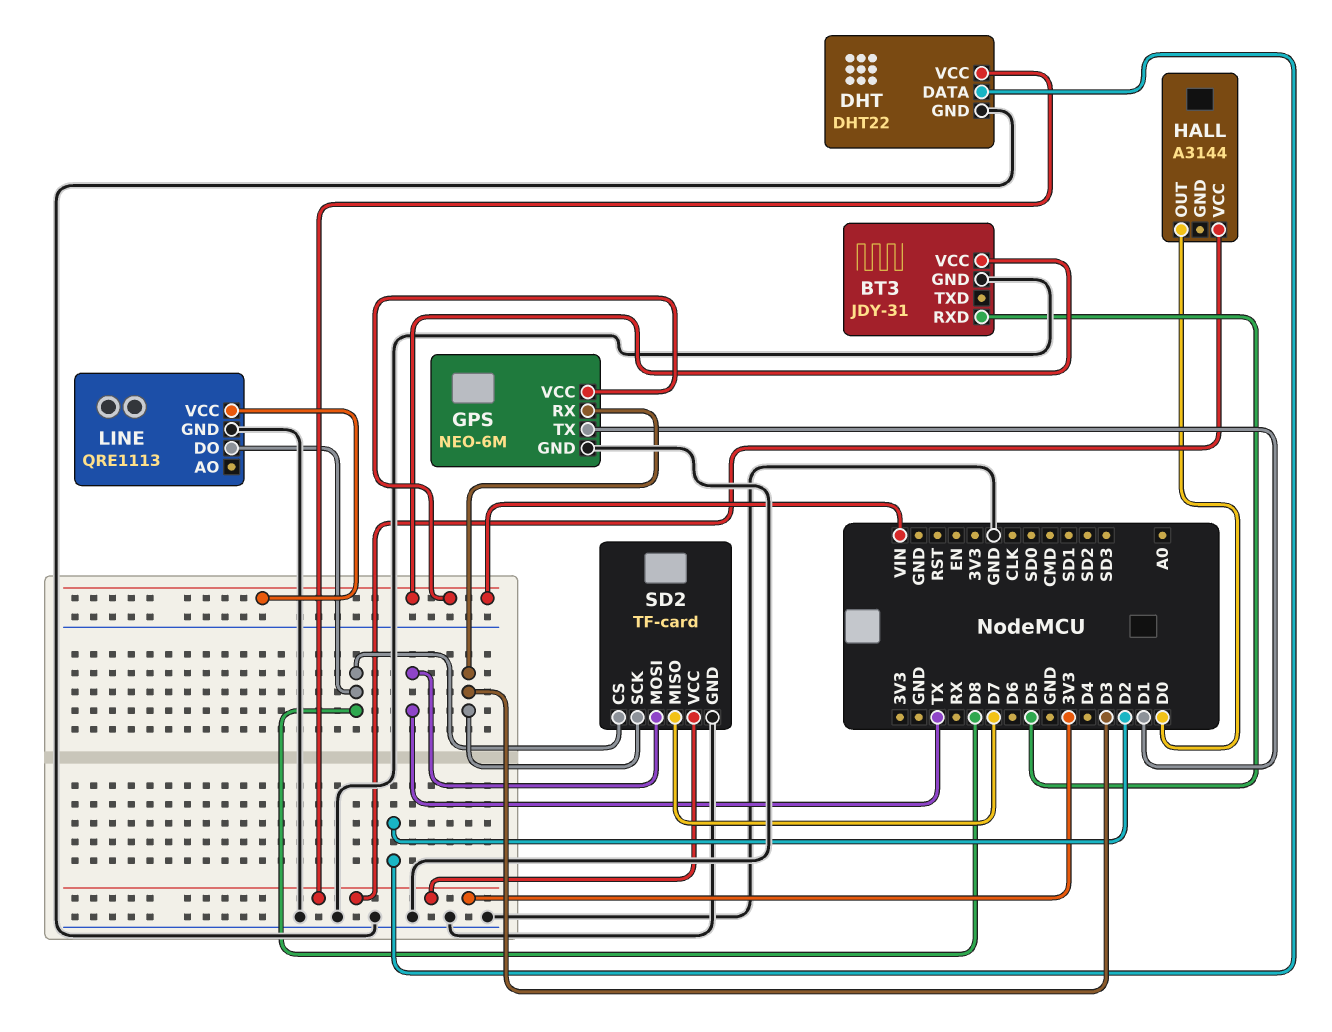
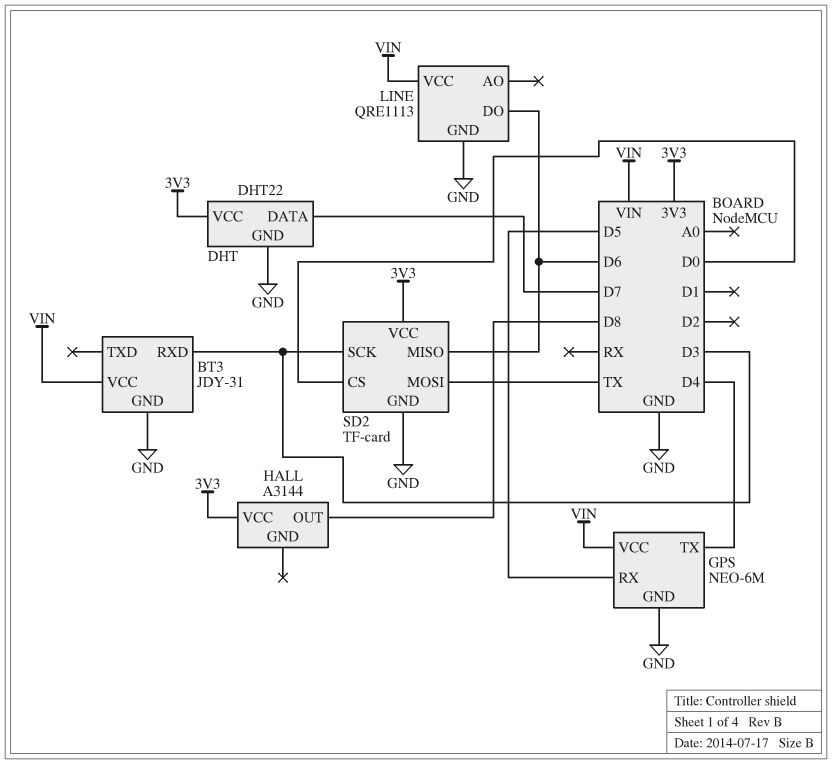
BT3 pin RXD: D5 -> D3
DHT pin DATA: D2 -> D7
GPS pin RX: D3 -> D5
GPS pin TX: D1 -> D4
HALL pin OUT: D0 -> D8
LINE pin DO: D8 -> D6
SD2 pin CS: D8 -> D0
SD2 pin MISO: D7 -> D6

